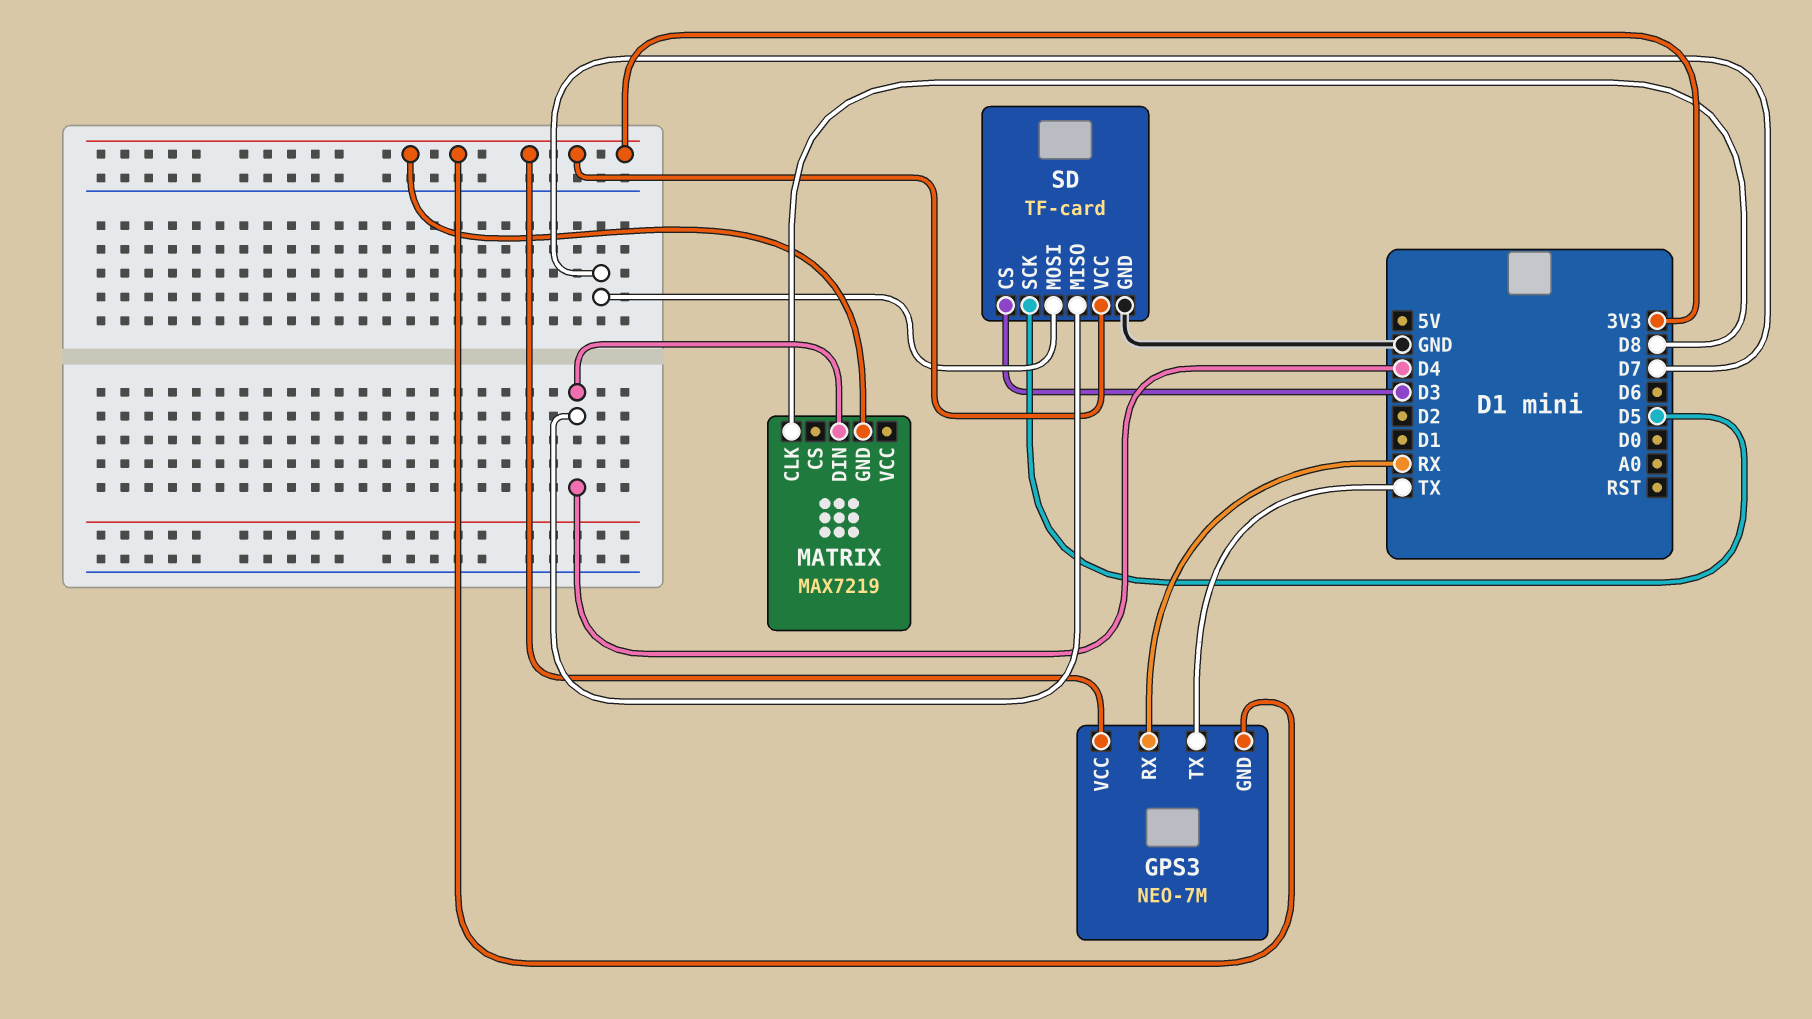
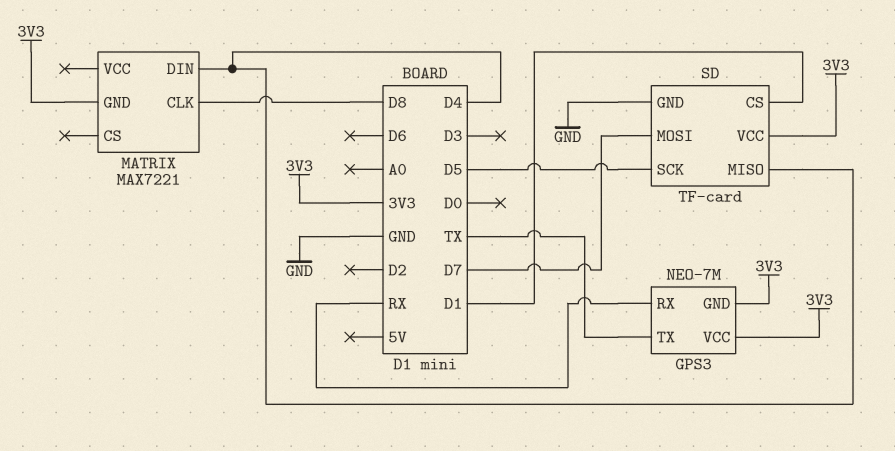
MATRIX: MAX7219 -> MAX7221
SD pin CS: D3 -> D1

